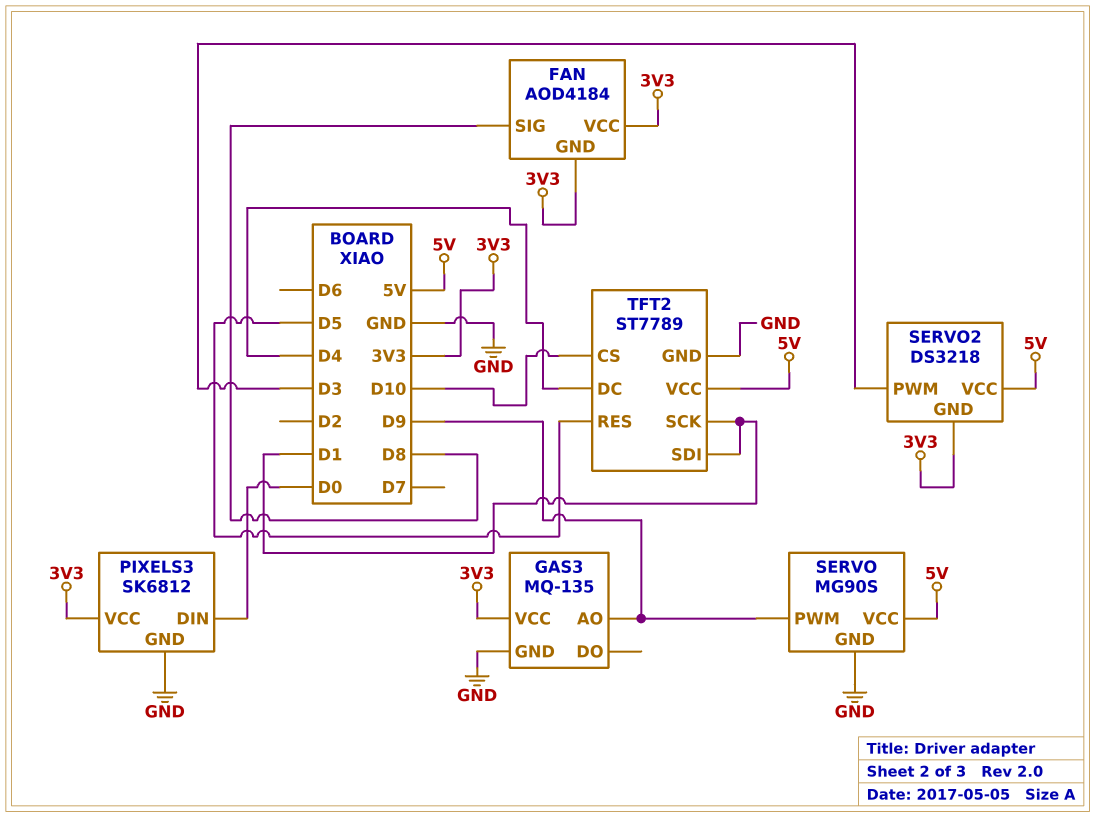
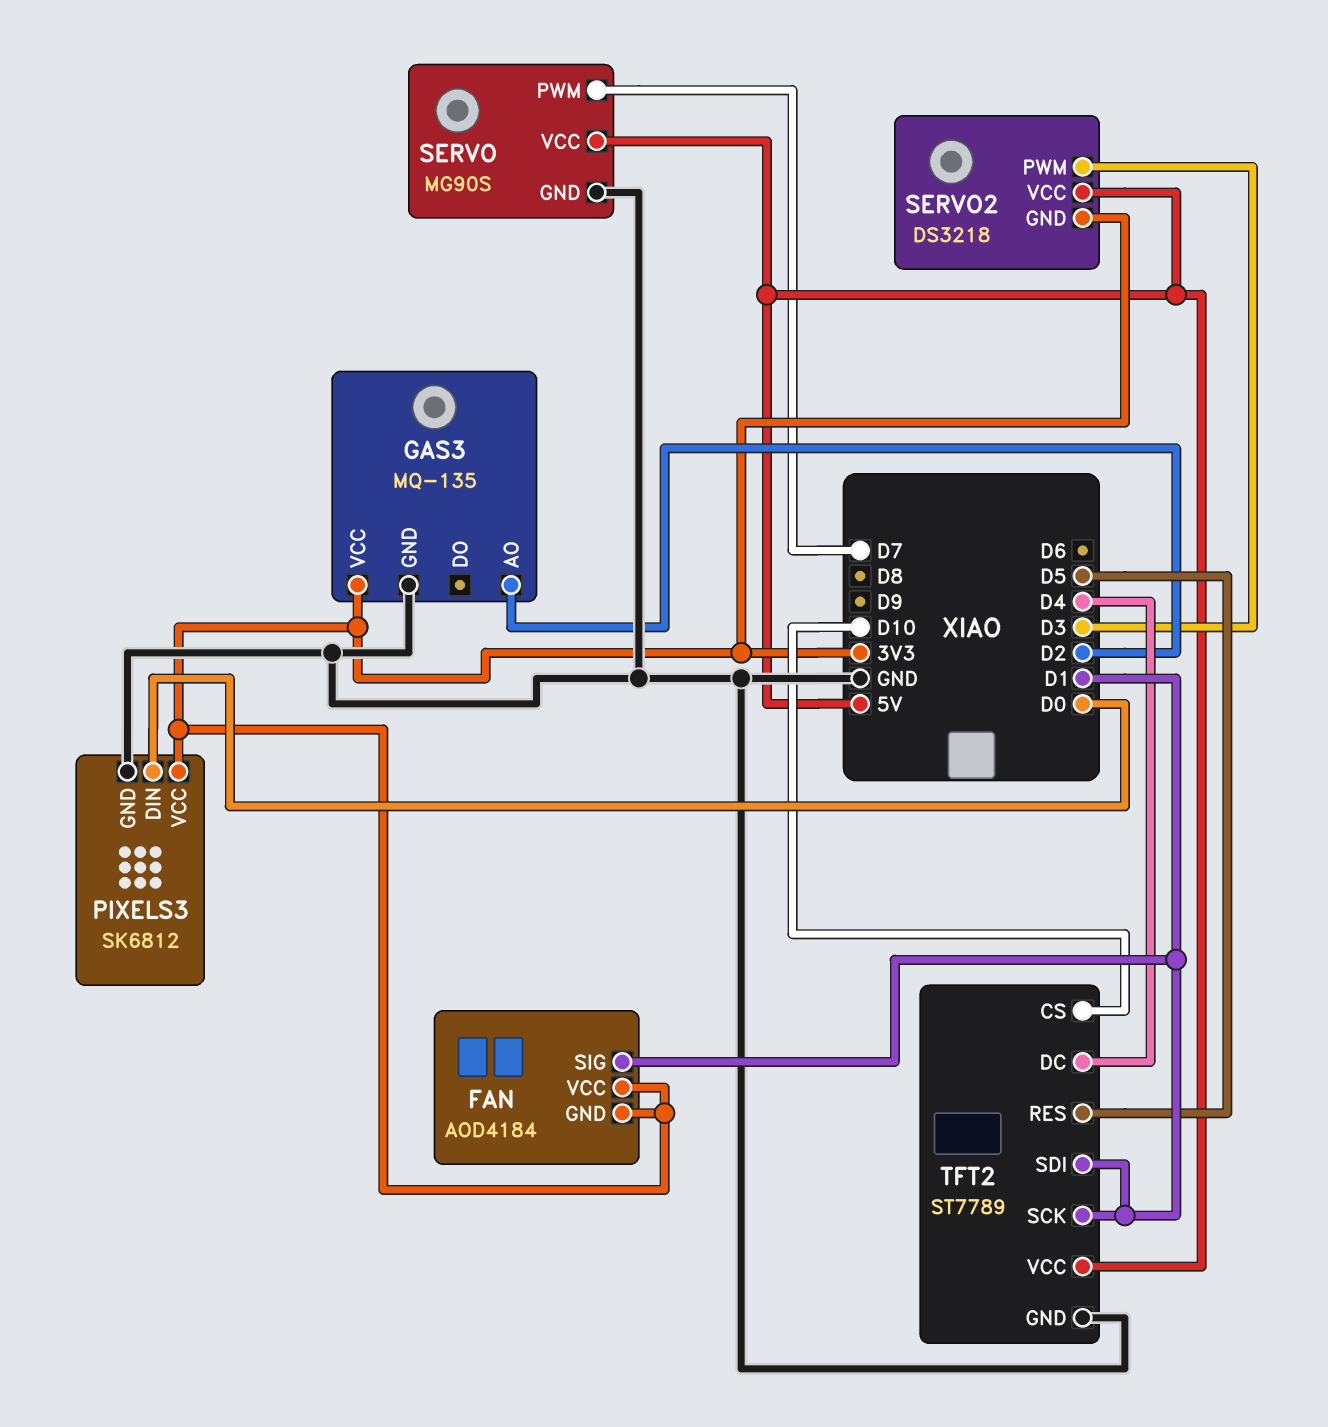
FAN pin SIG: D8 -> D1
GAS3 pin AO: D9 -> D2
SERVO pin PWM: D9 -> D7

